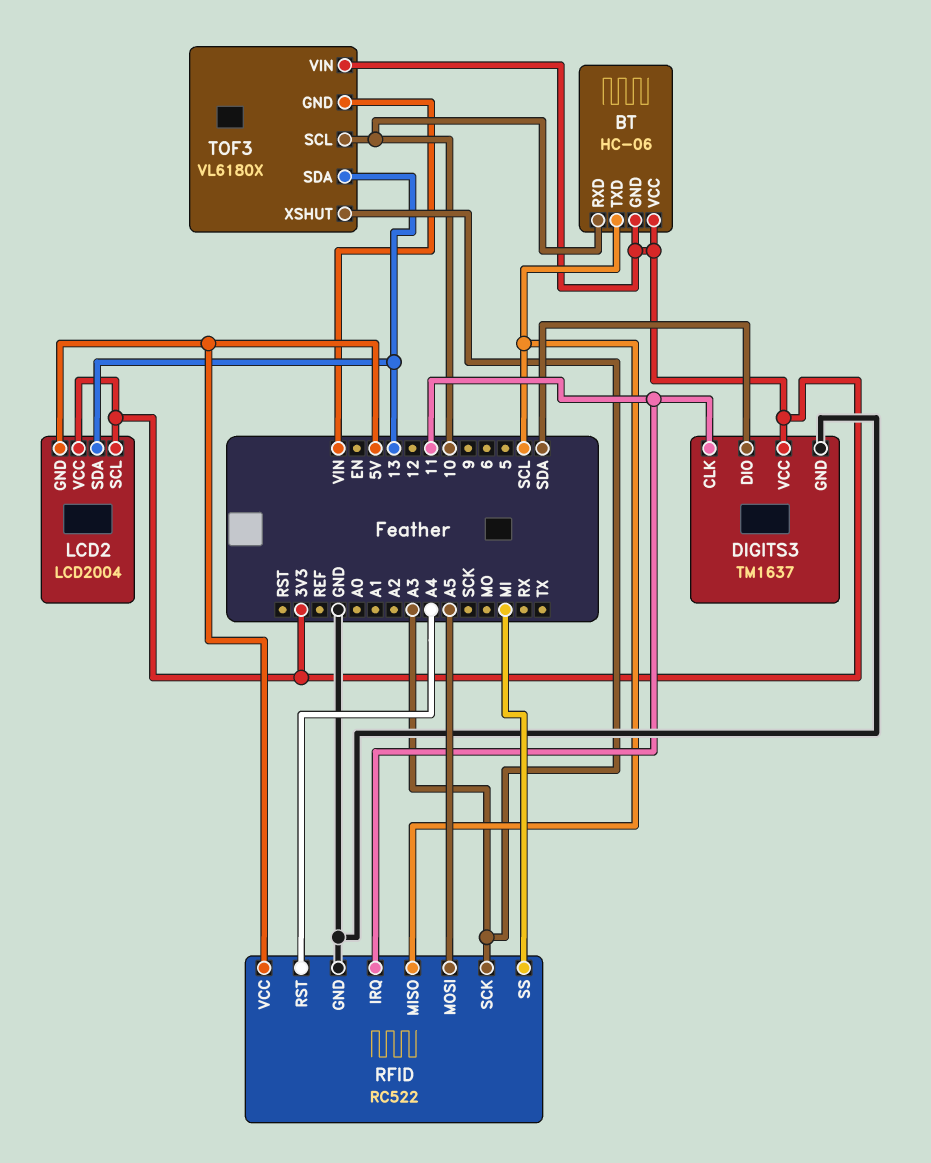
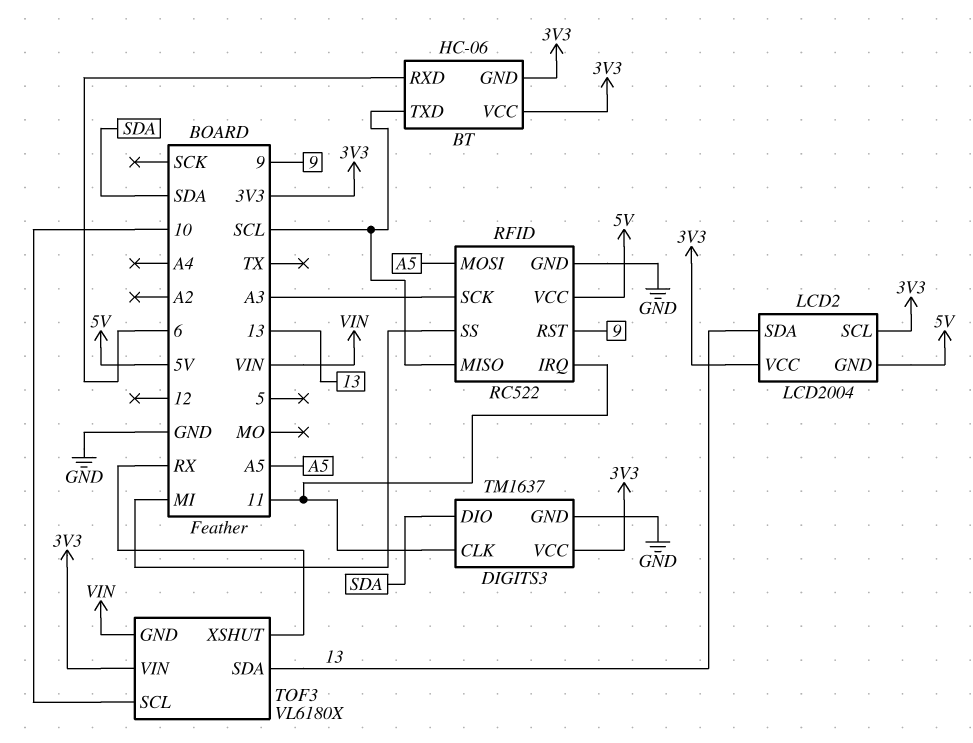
BT pin RXD: 10 -> 6
RFID pin RST: A4 -> 9
TOF3 pin XSHUT: A3 -> RX

